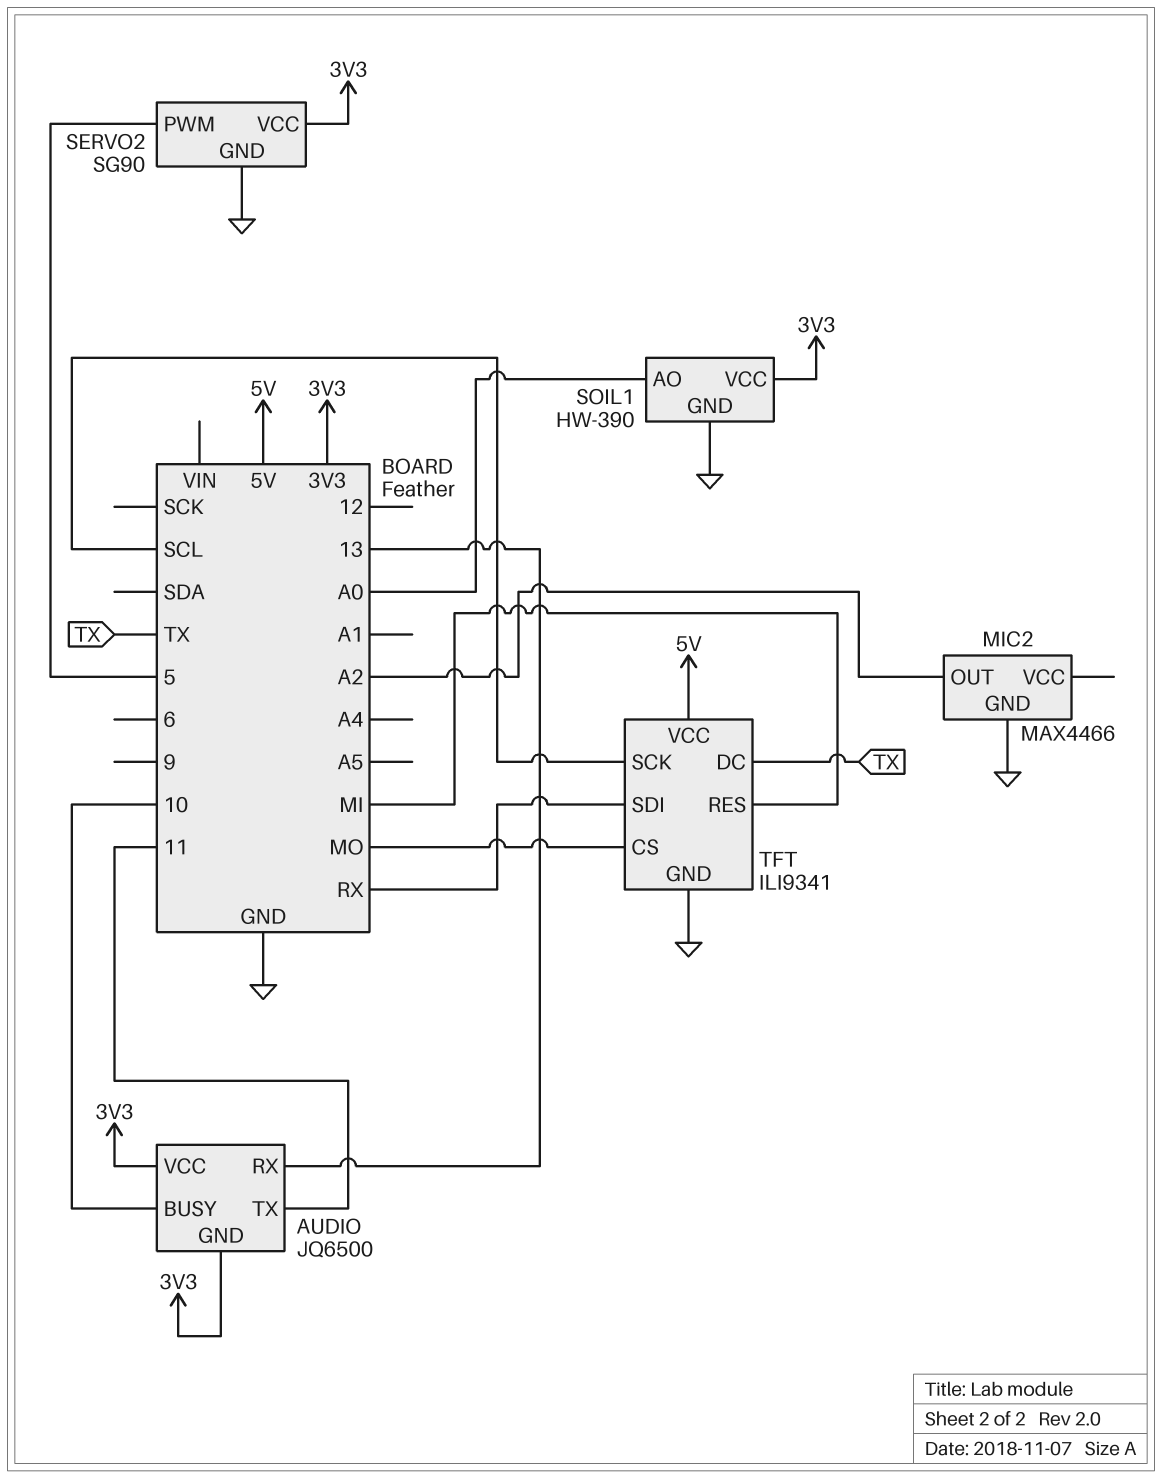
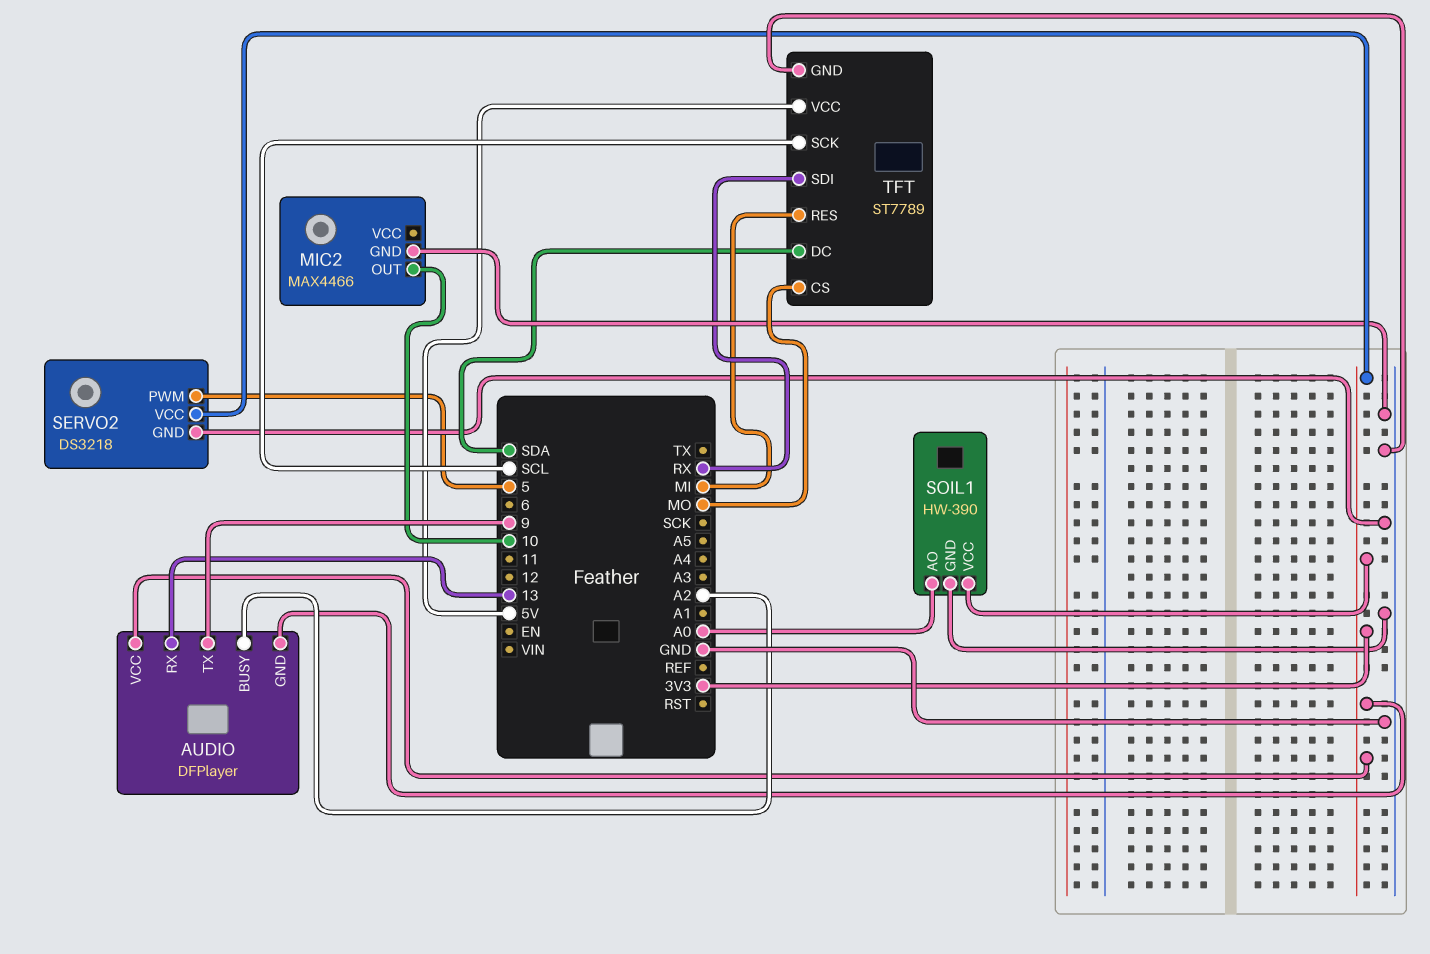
AUDIO: JQ6500 -> DFPlayer
AUDIO pin BUSY: 10 -> A2
AUDIO pin TX: 11 -> 9
MIC2 pin OUT: A2 -> 10
SERVO2: SG90 -> DS3218
TFT: ILI9341 -> ST7789
TFT pin DC: TX -> SDA

